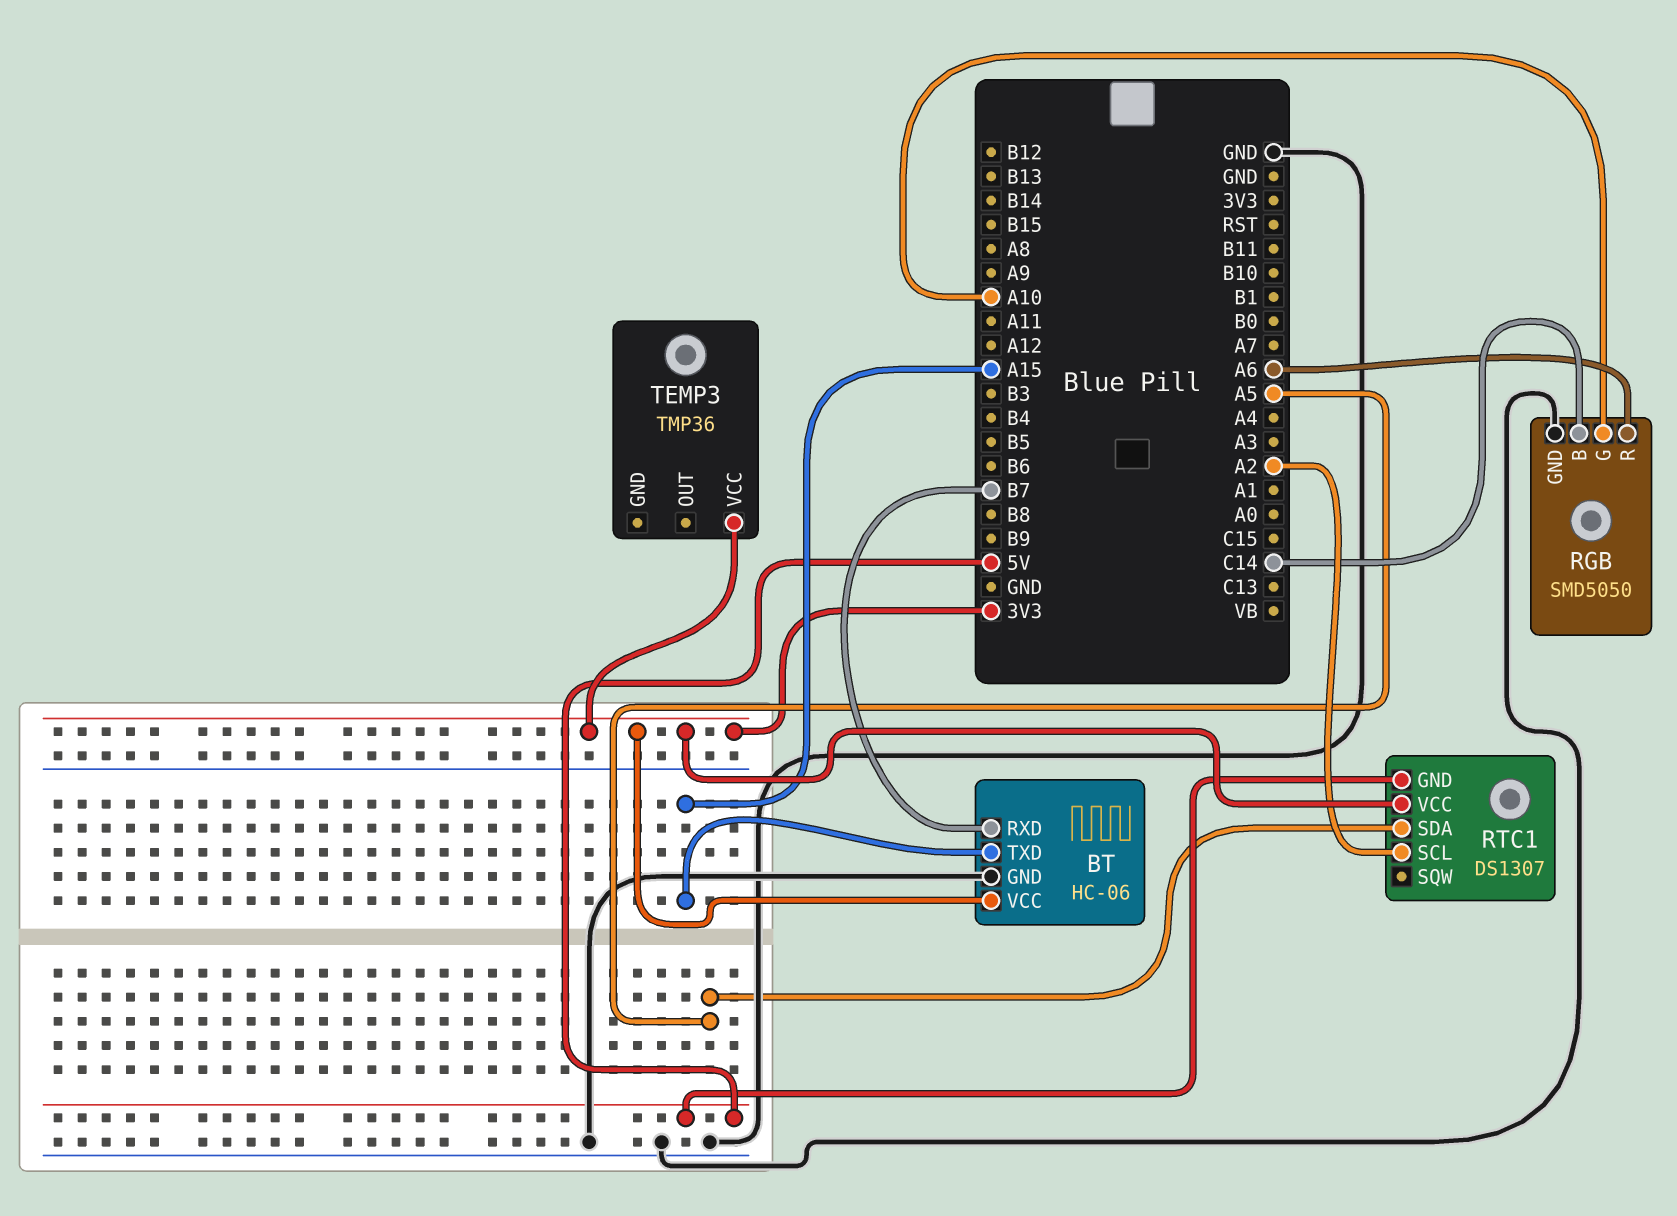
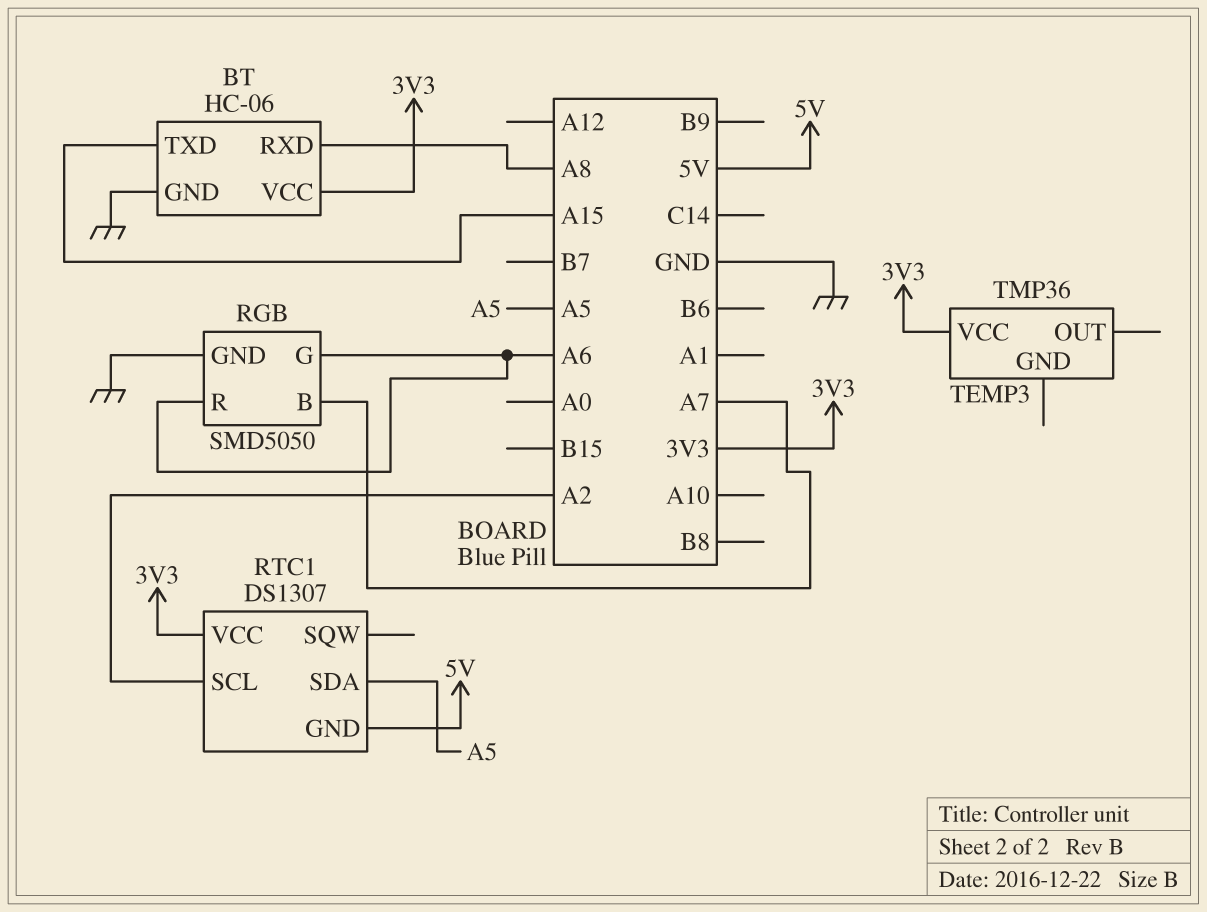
BT pin RXD: B7 -> A8
RGB pin B: C14 -> A7
RGB pin G: A10 -> A6

